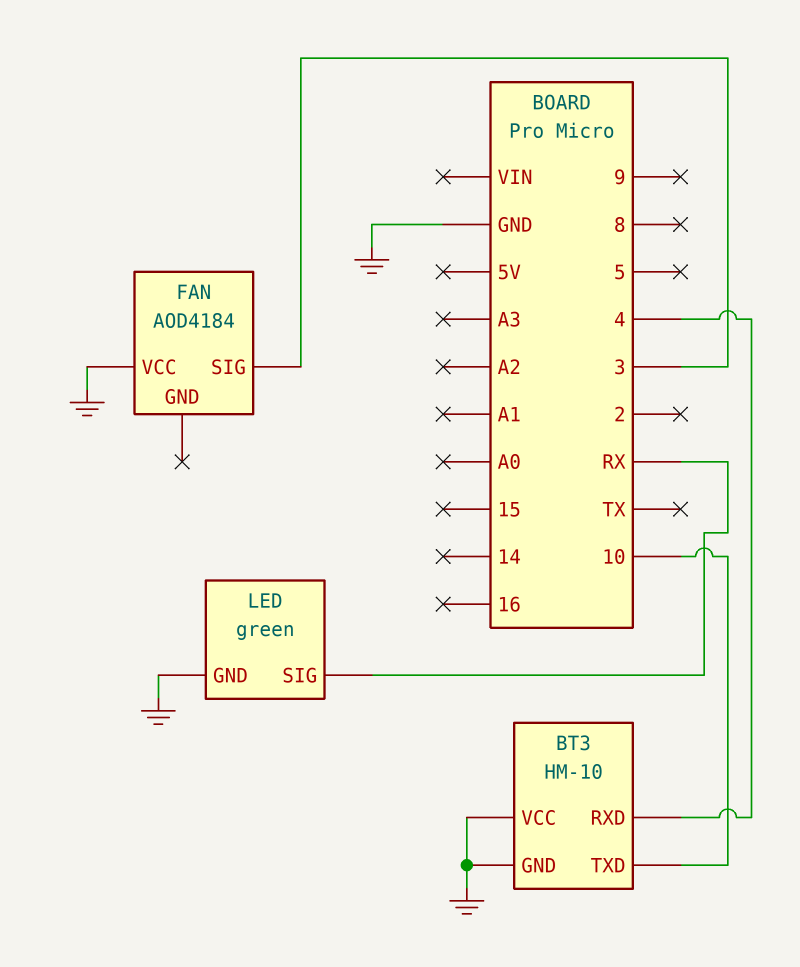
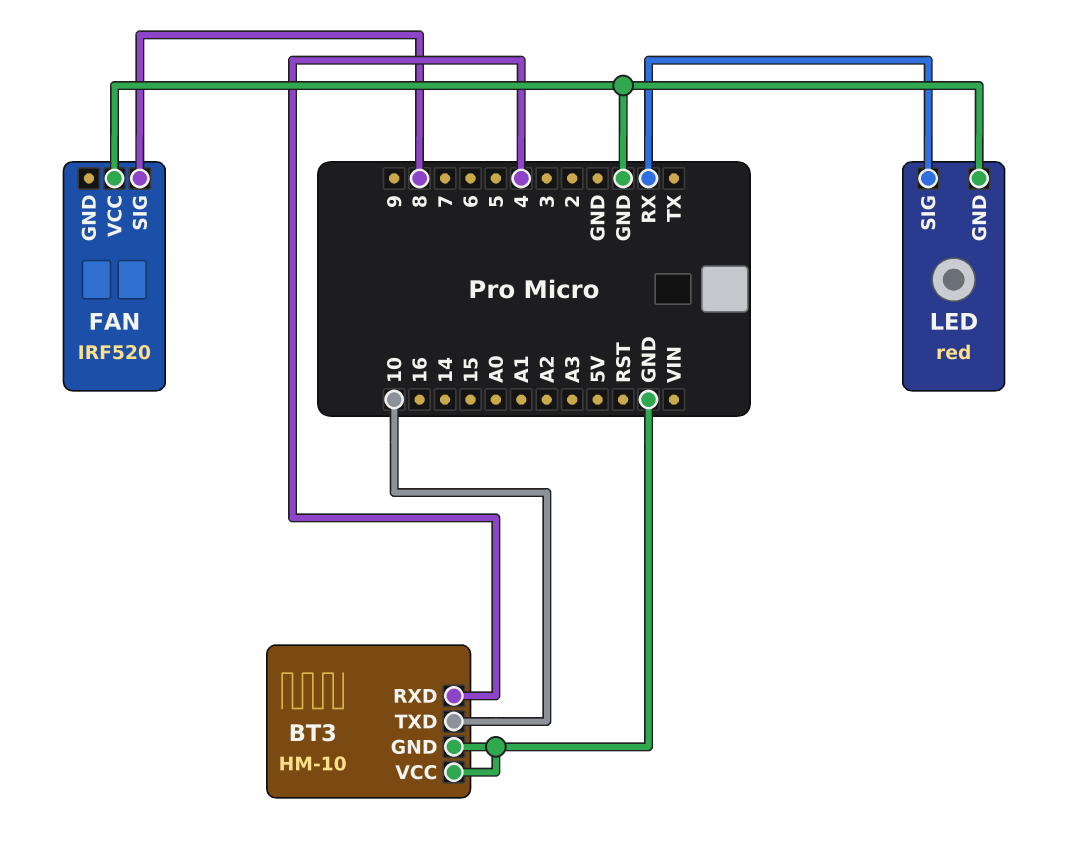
FAN: AOD4184 -> IRF520
FAN pin SIG: 3 -> 8
LED: green -> red

